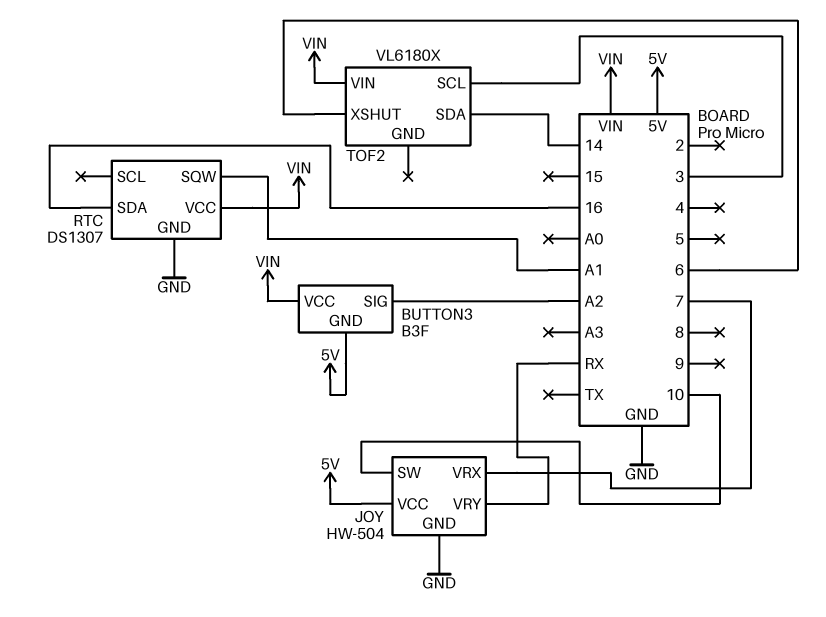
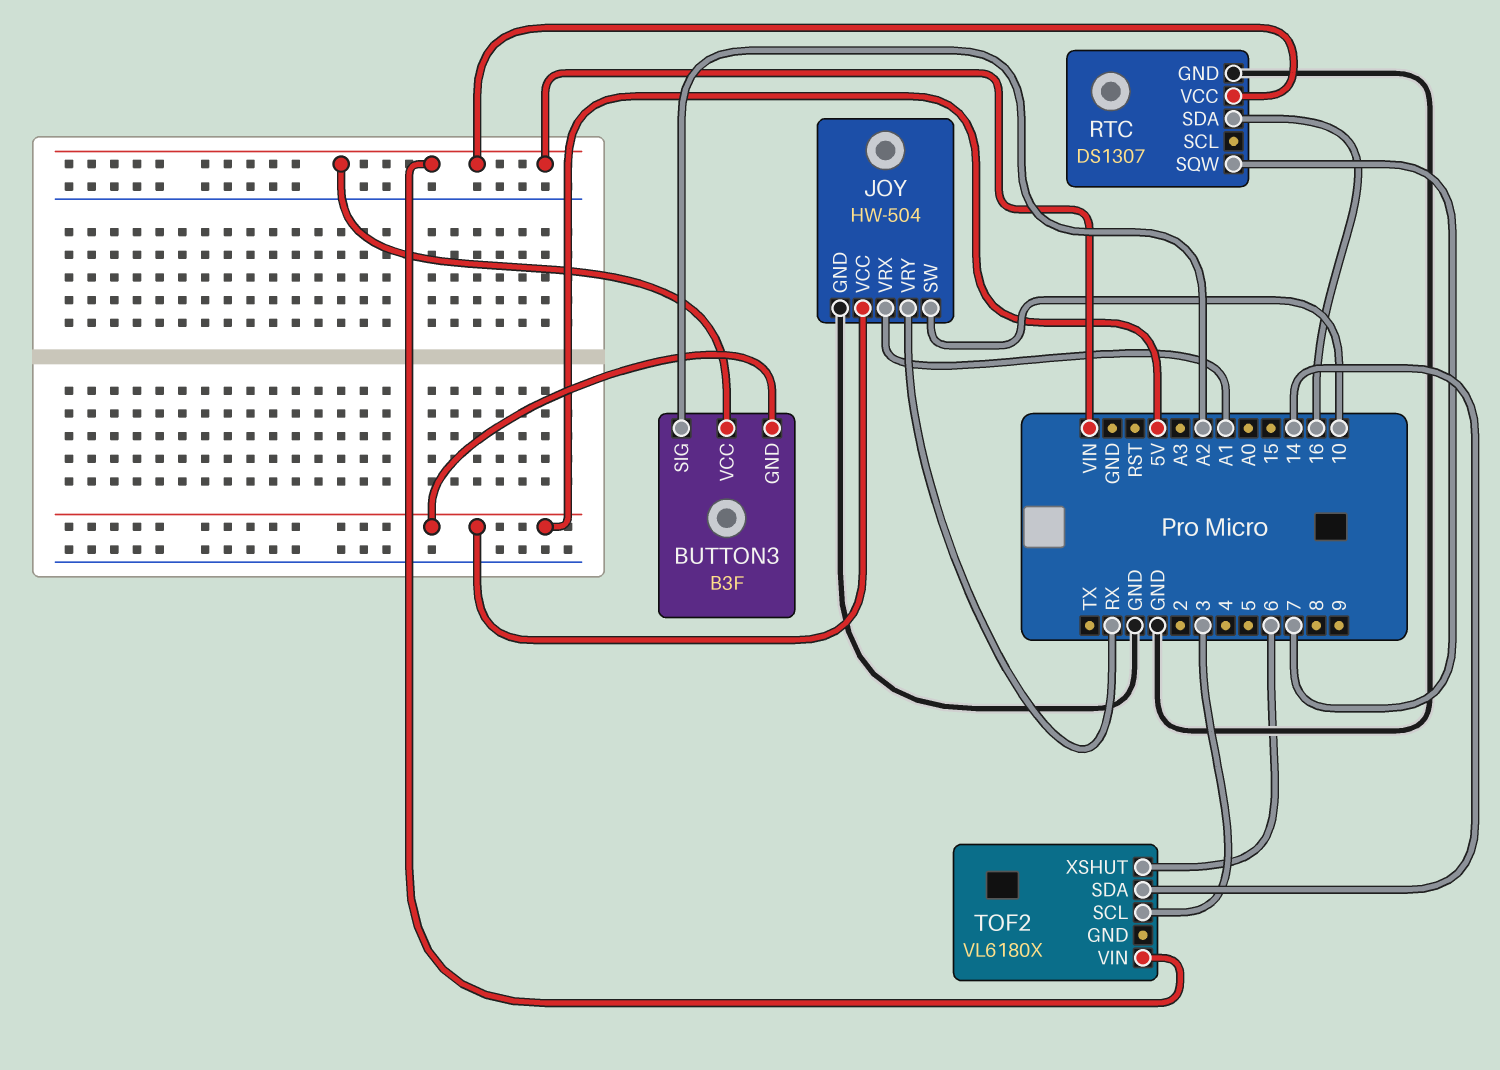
JOY pin VRX: 7 -> A1
RTC pin SQW: A1 -> 7

